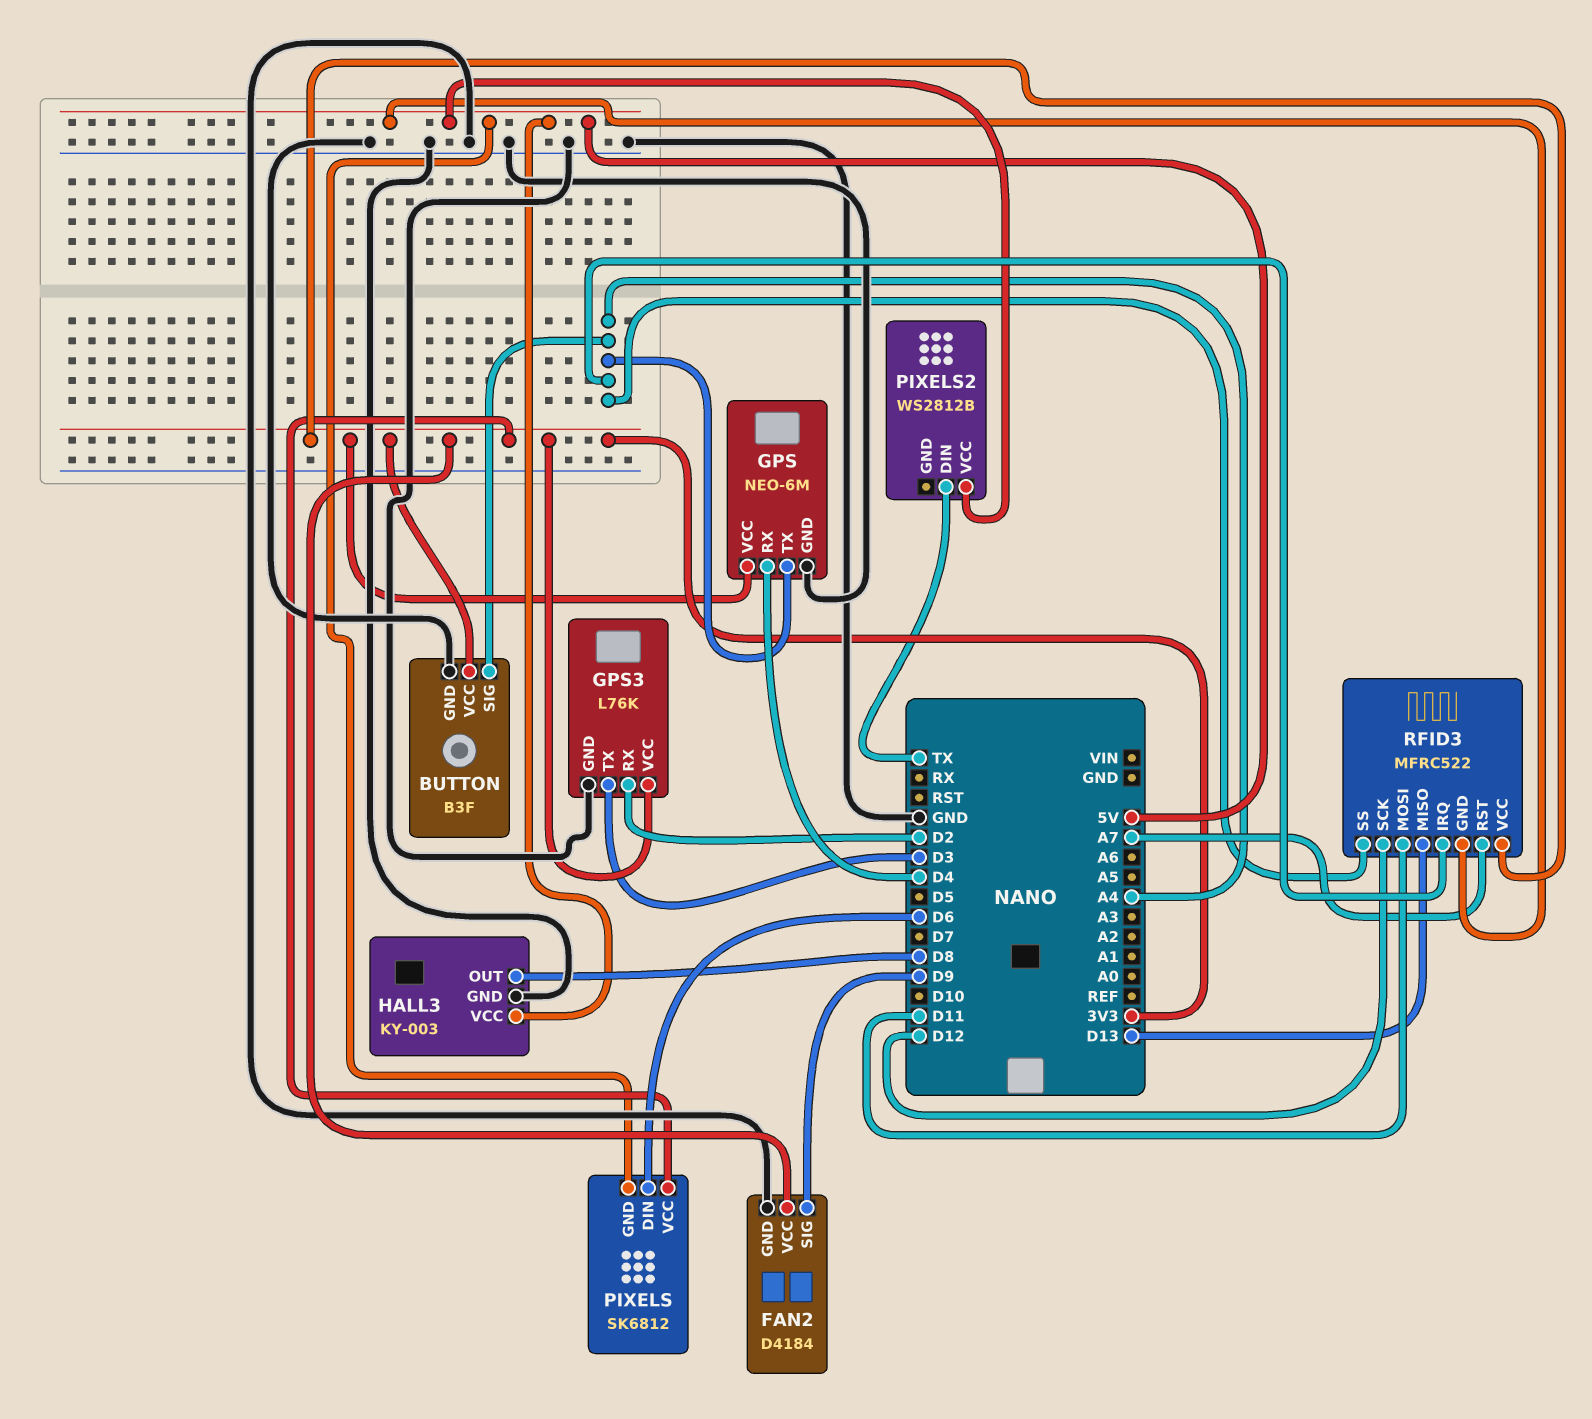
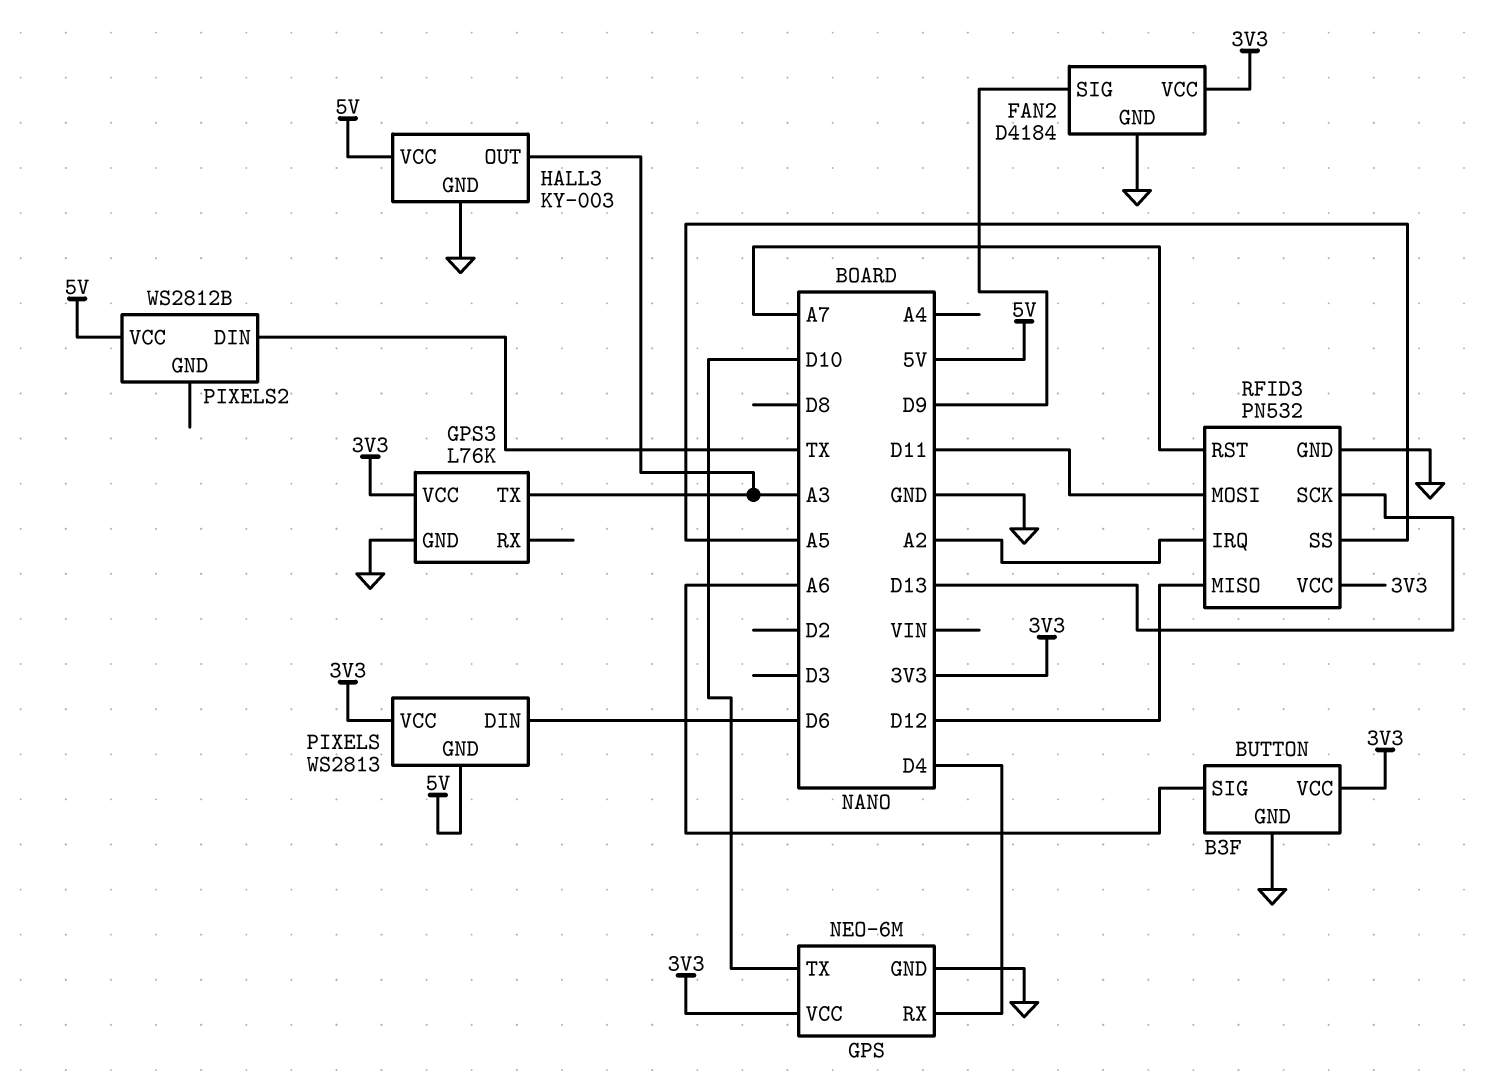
BUTTON pin SIG: A4 -> A6
GPS pin TX: A4 -> D10
GPS3 pin RX: D2 -> none
GPS3 pin TX: D3 -> A3
HALL3 pin OUT: D8 -> A3
PIXELS: SK6812 -> WS2813
RFID3: MFRC522 -> PN532
RFID3 pin GND: 5V -> GND
RFID3 pin IRQ: A4 -> A2
RFID3 pin MISO: D13 -> D12
RFID3 pin SCK: D12 -> D13
RFID3 pin SS: A4 -> A5

